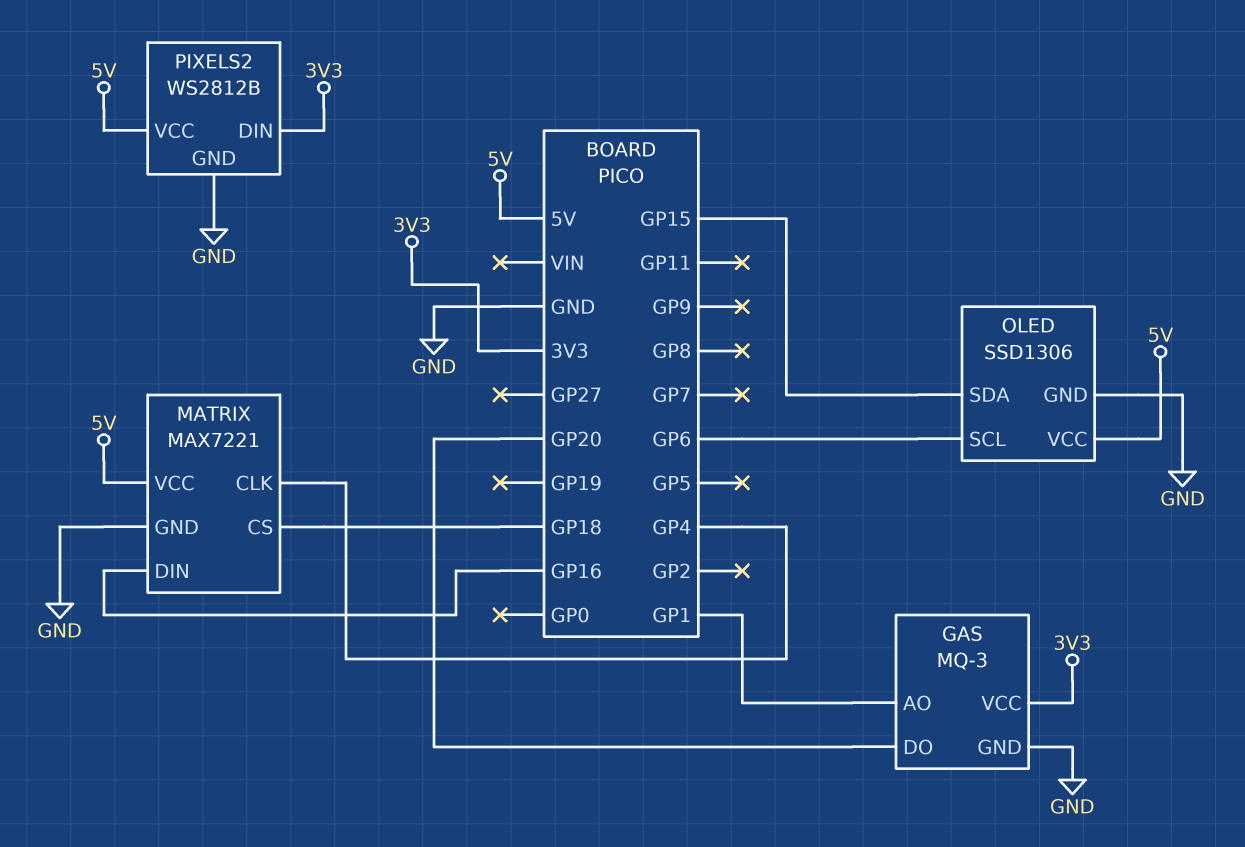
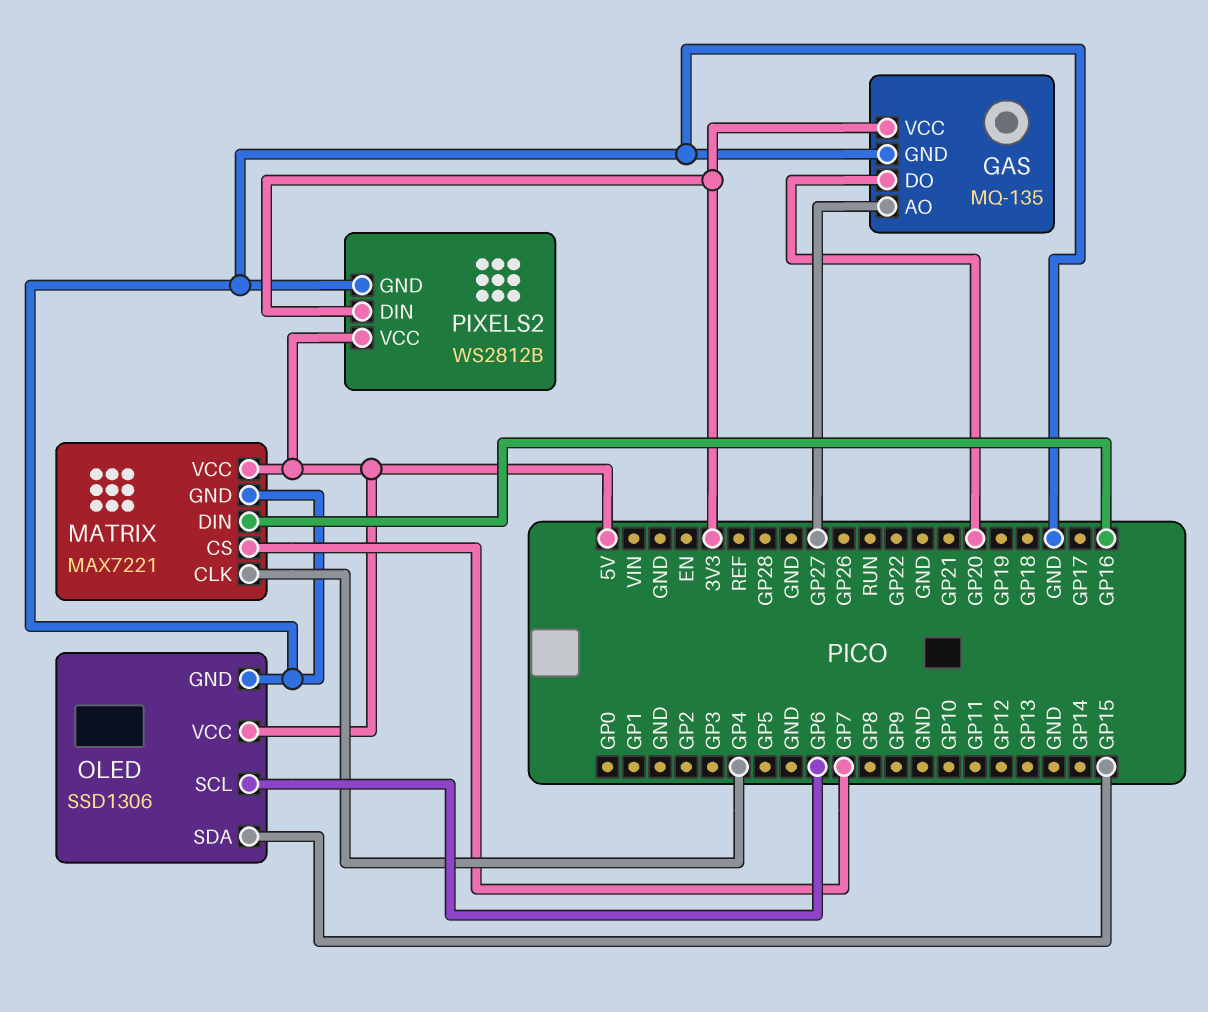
GAS: MQ-3 -> MQ-135
GAS pin AO: GP1 -> GP27
MATRIX pin CS: GP18 -> GP7

